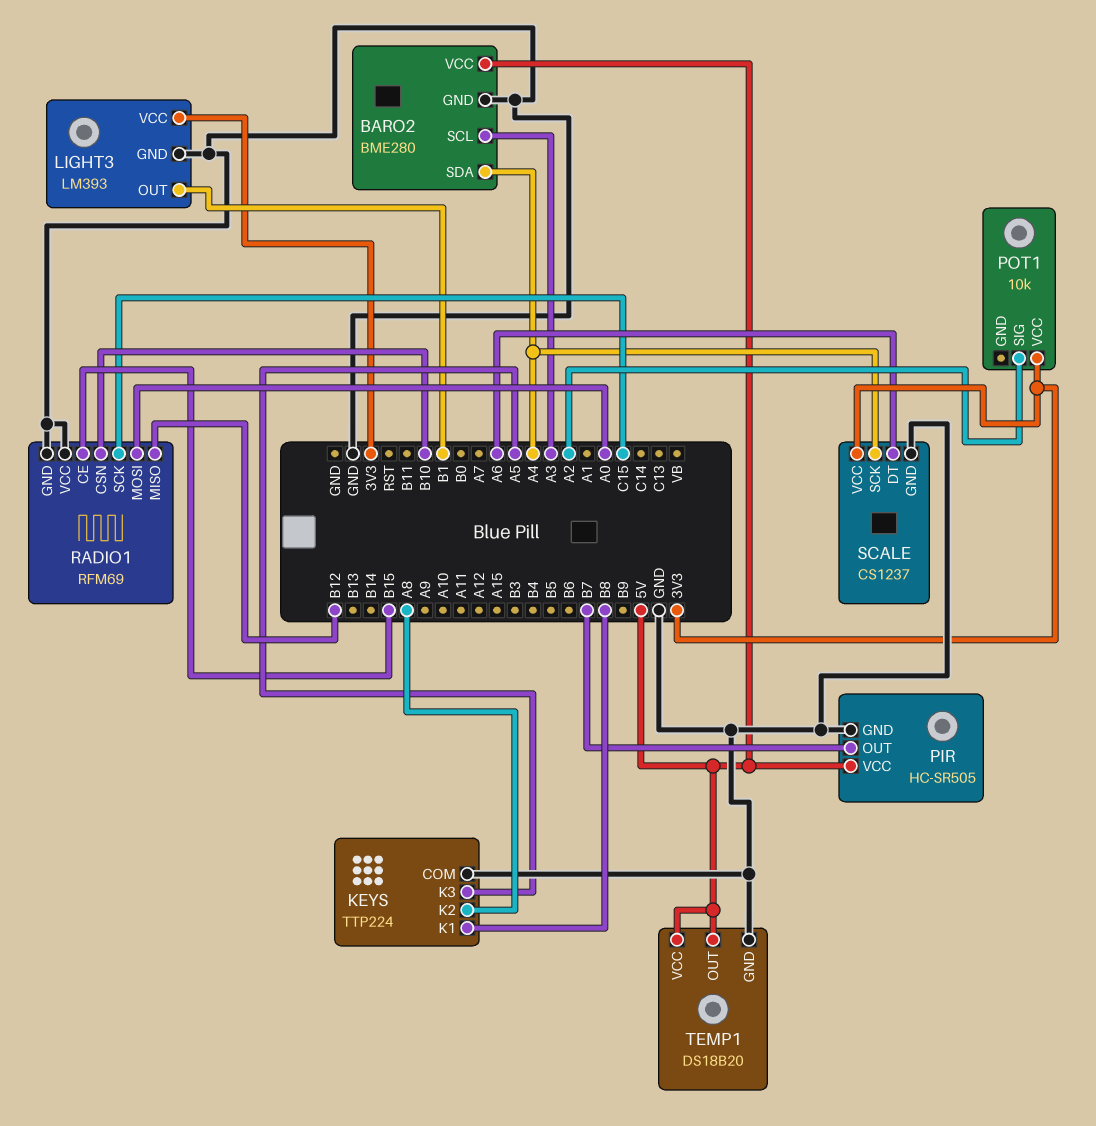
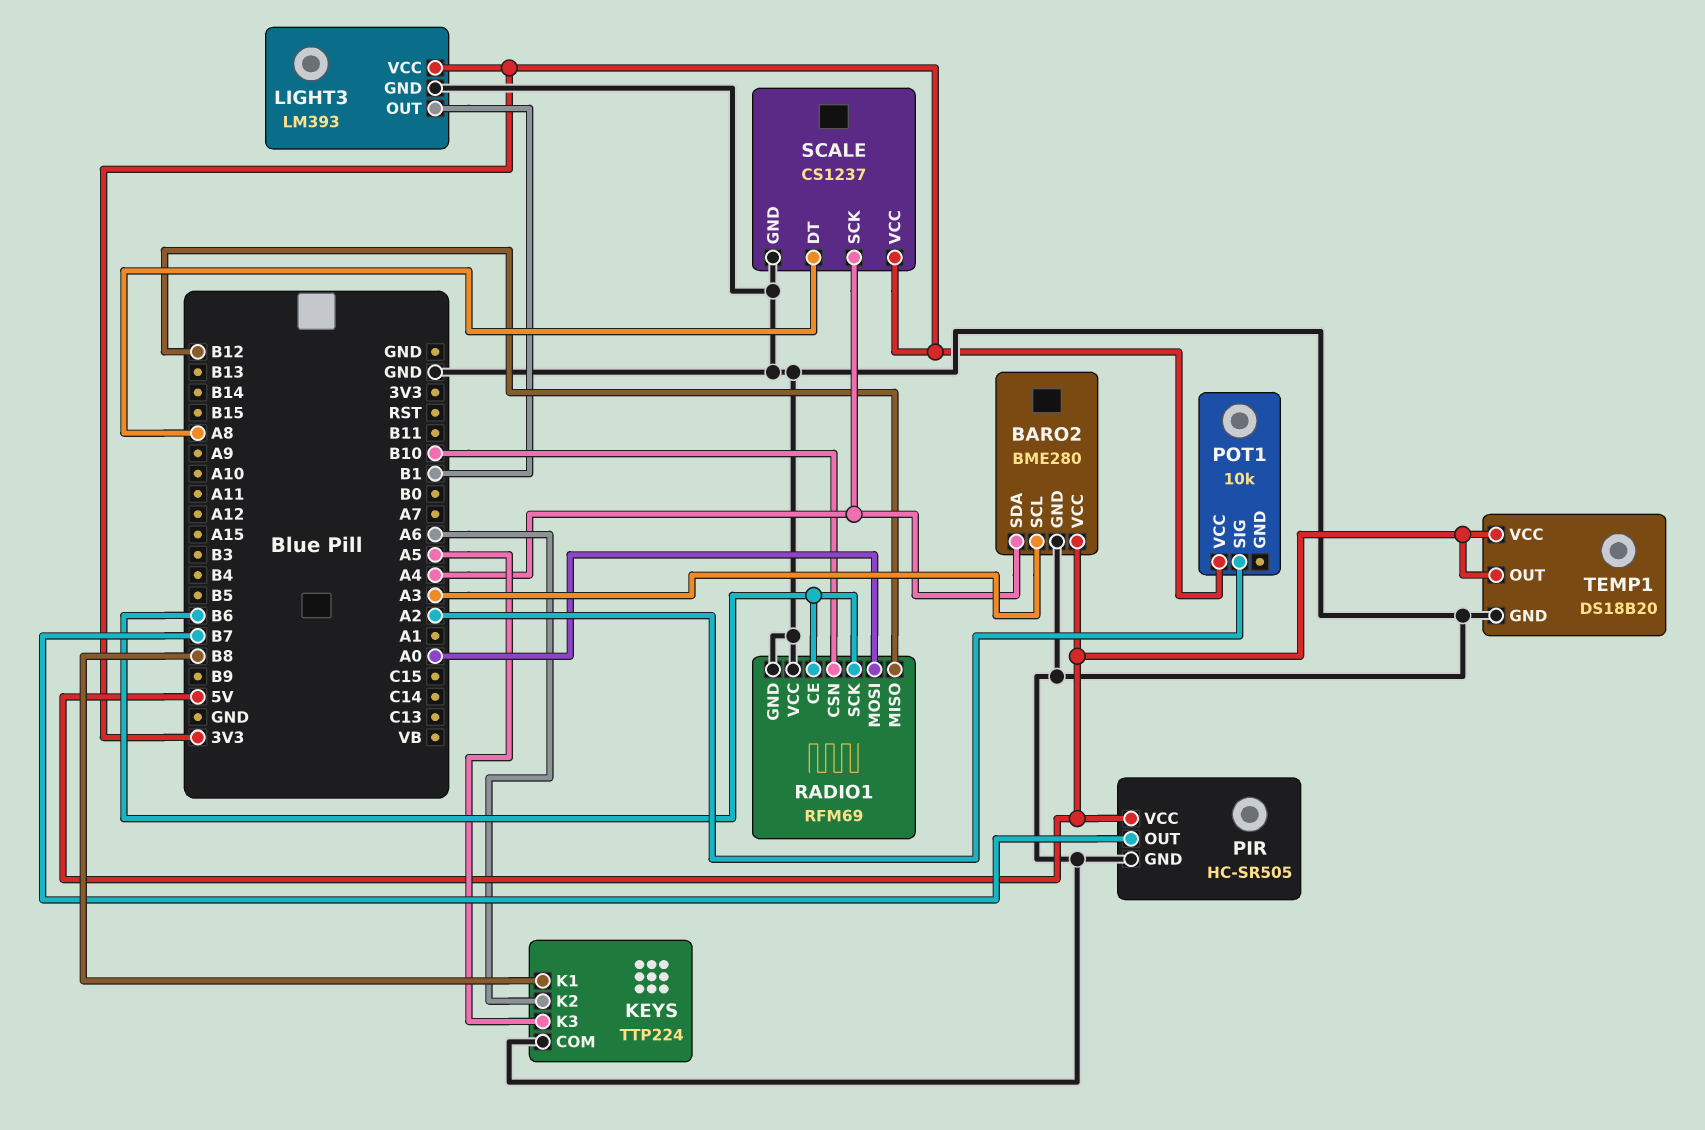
KEYS pin K2: A8 -> A6
RADIO1 pin CE: B15 -> B6
RADIO1 pin SCK: C15 -> B6
SCALE pin DT: A6 -> A8

